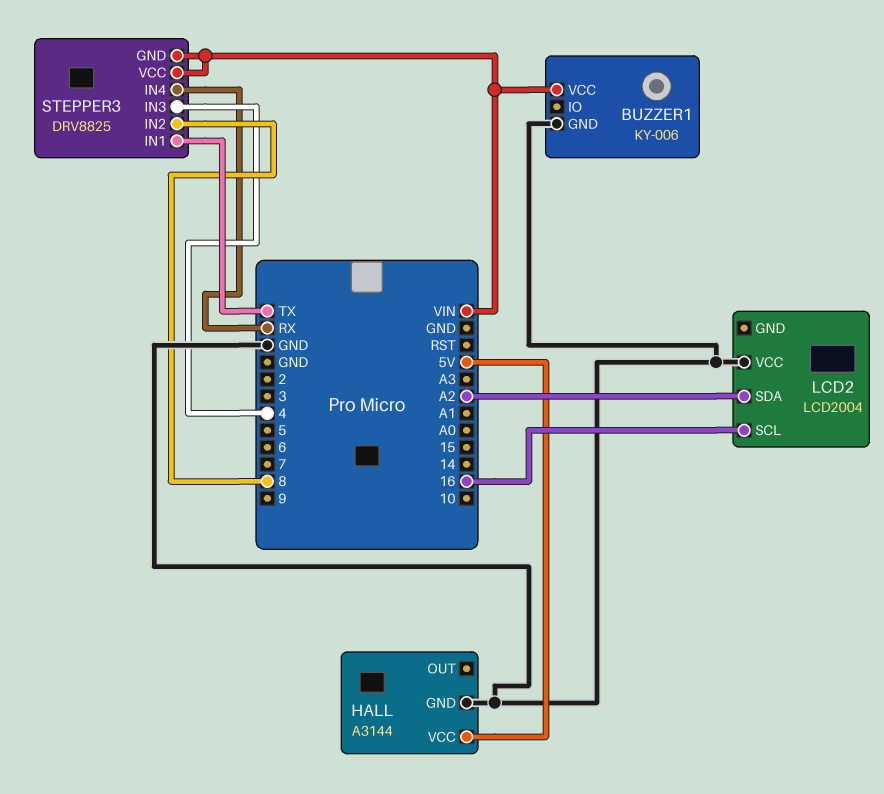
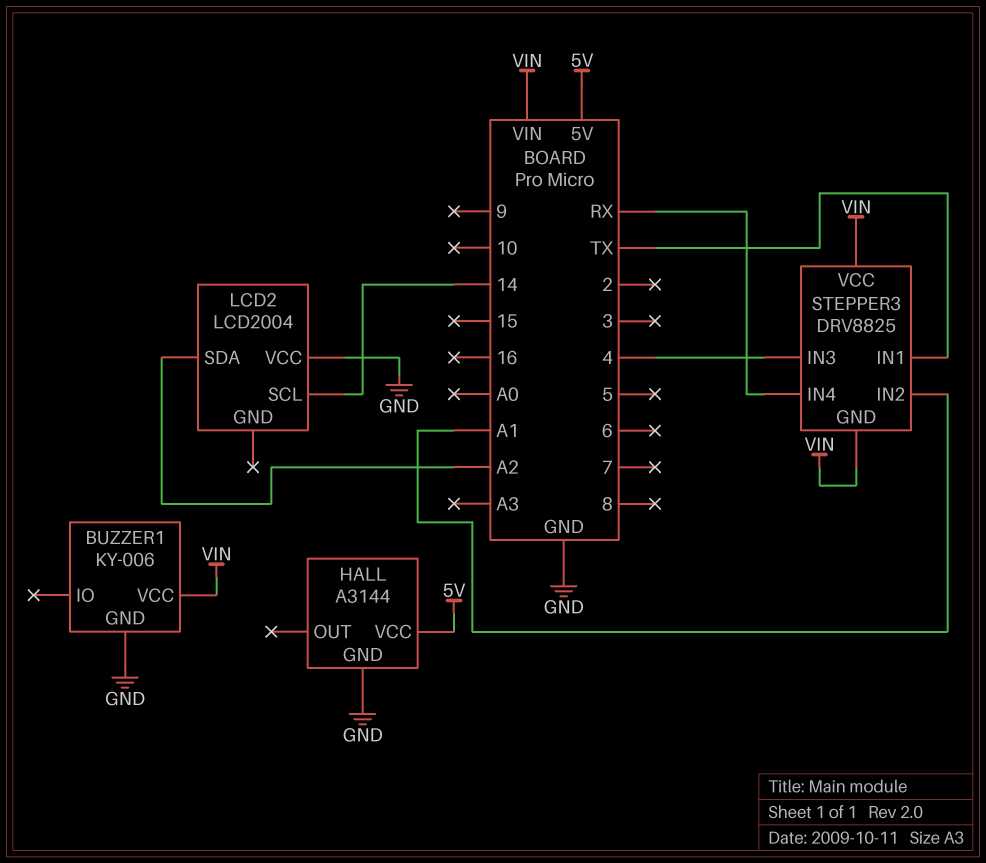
LCD2 pin SCL: 16 -> 14
STEPPER3 pin IN2: 8 -> A1

